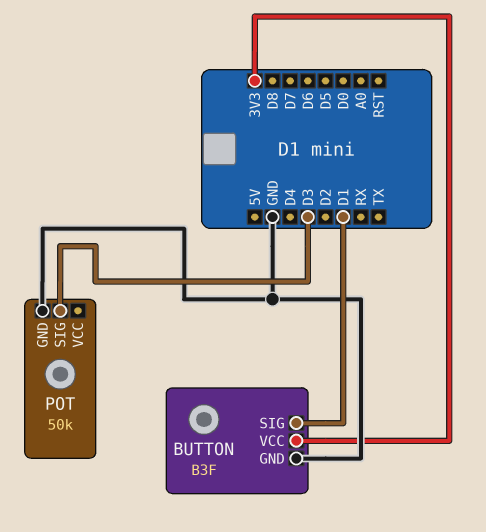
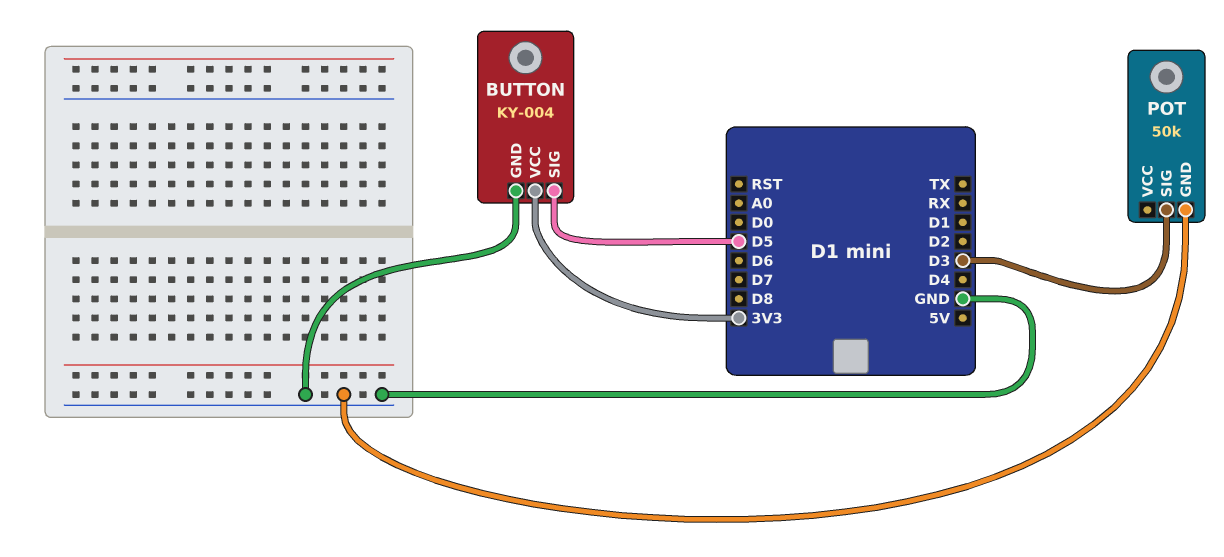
BUTTON: B3F -> KY-004
BUTTON pin SIG: D1 -> D5

